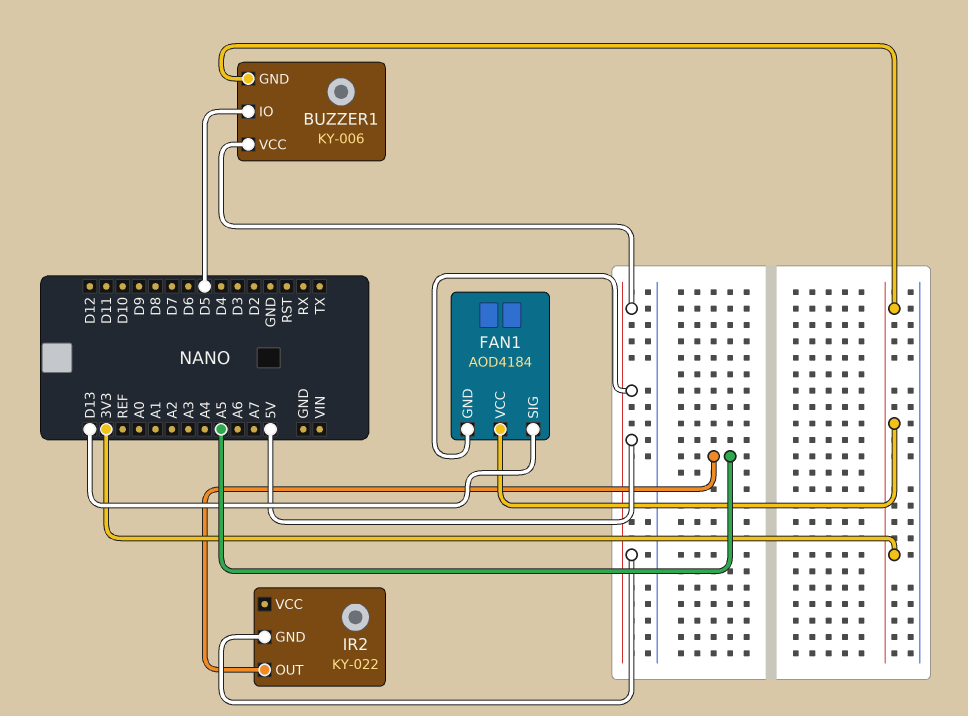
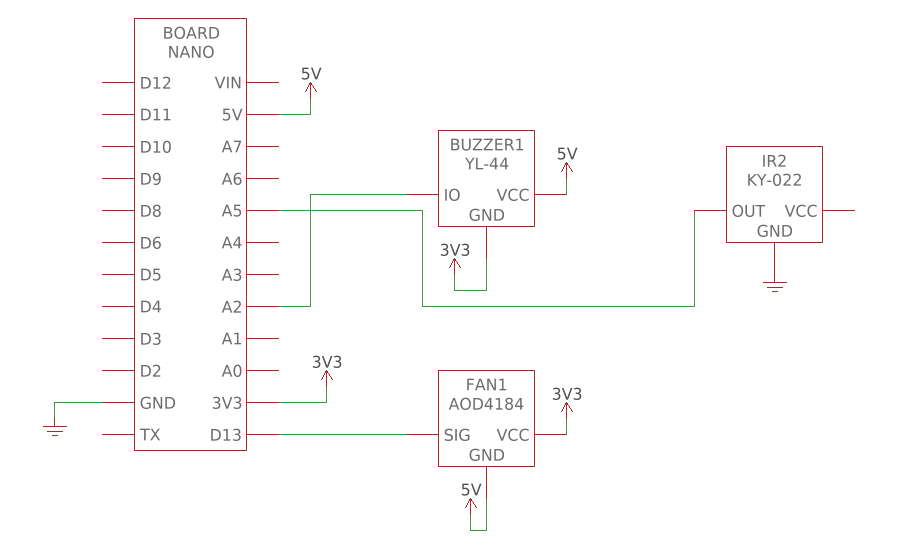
BUZZER1: KY-006 -> YL-44
BUZZER1 pin IO: D5 -> A2
IR2 pin GND: 5V -> GND

